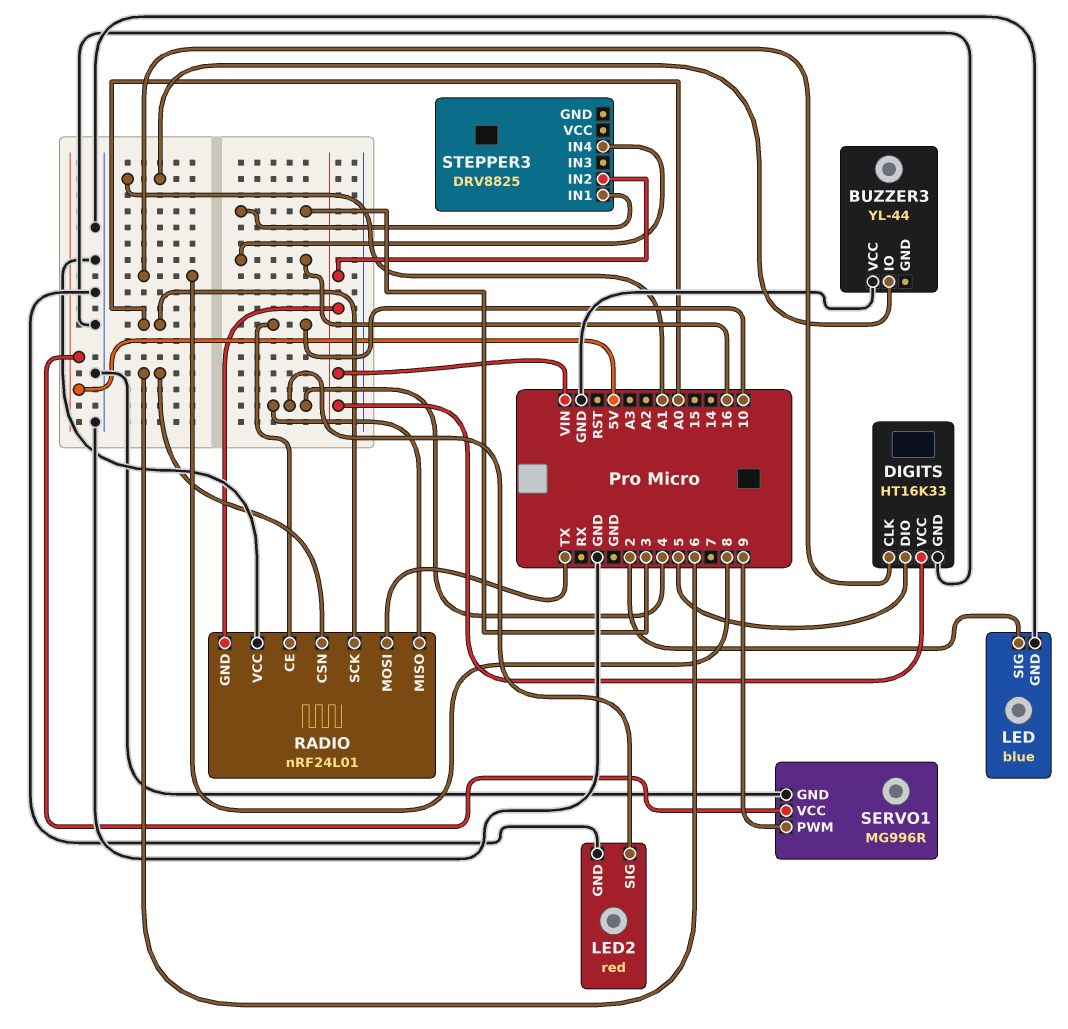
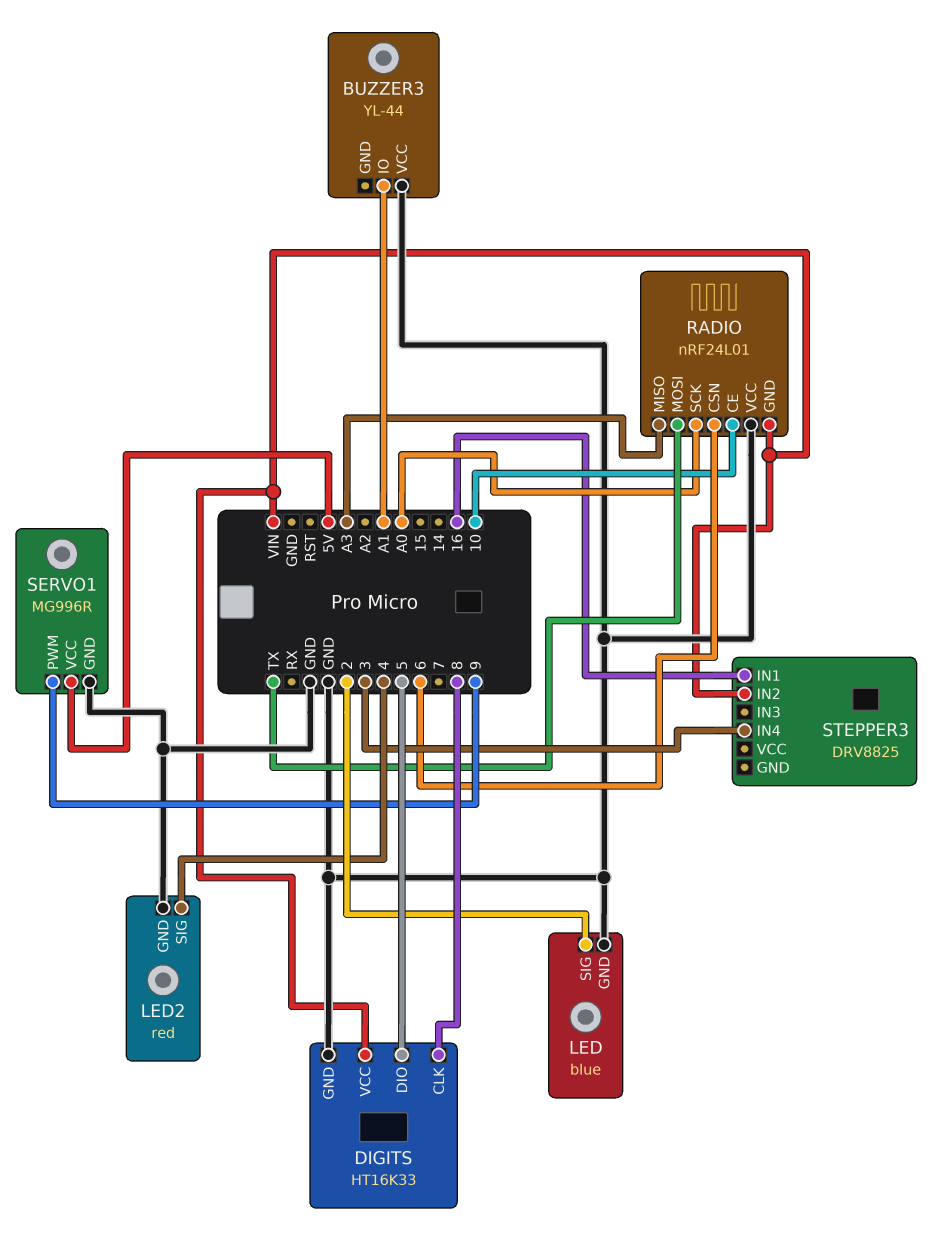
RADIO pin MISO: 4 -> A3
STEPPER3 pin IN1: 3 -> 16
STEPPER3 pin IN4: 16 -> 3

